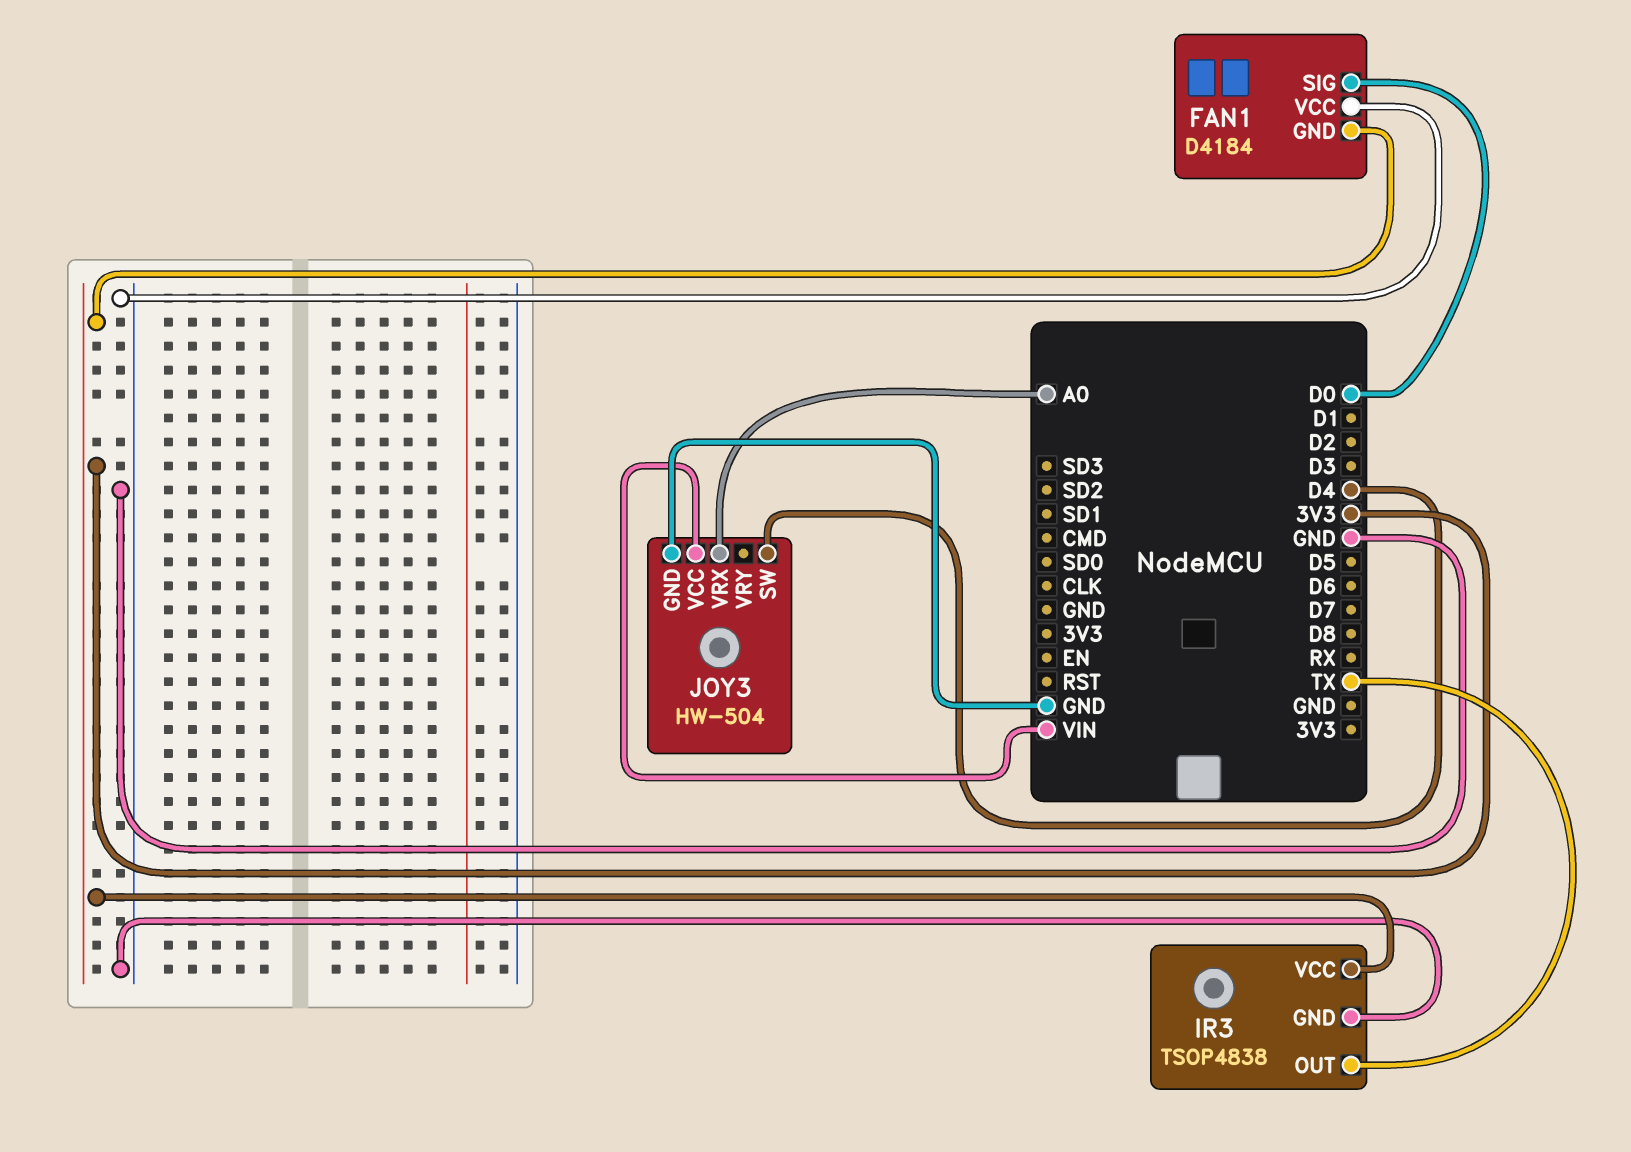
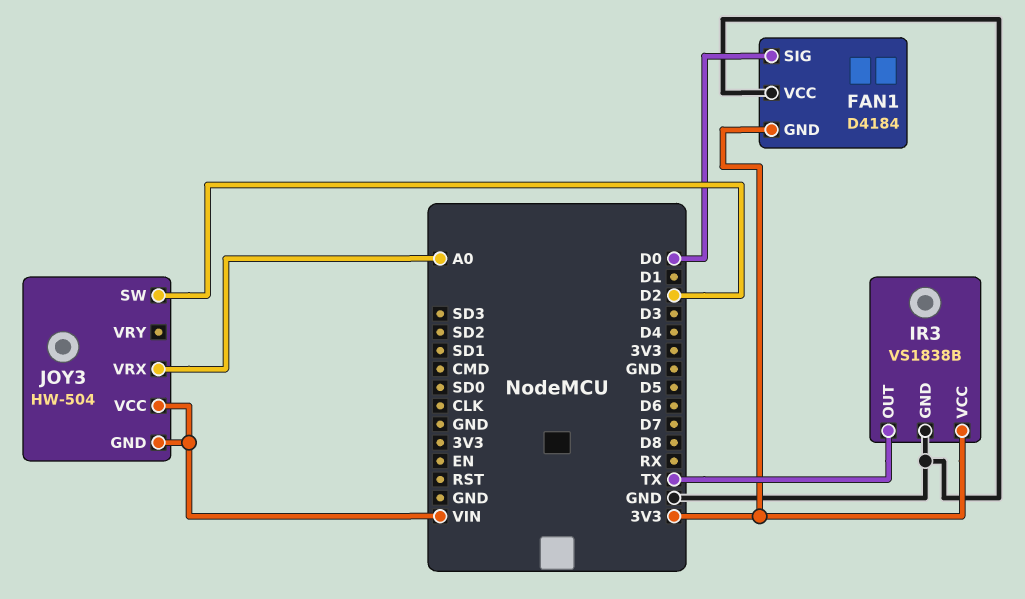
IR3: TSOP4838 -> VS1838B
JOY3 pin GND: GND -> VIN
JOY3 pin SW: D4 -> D2

